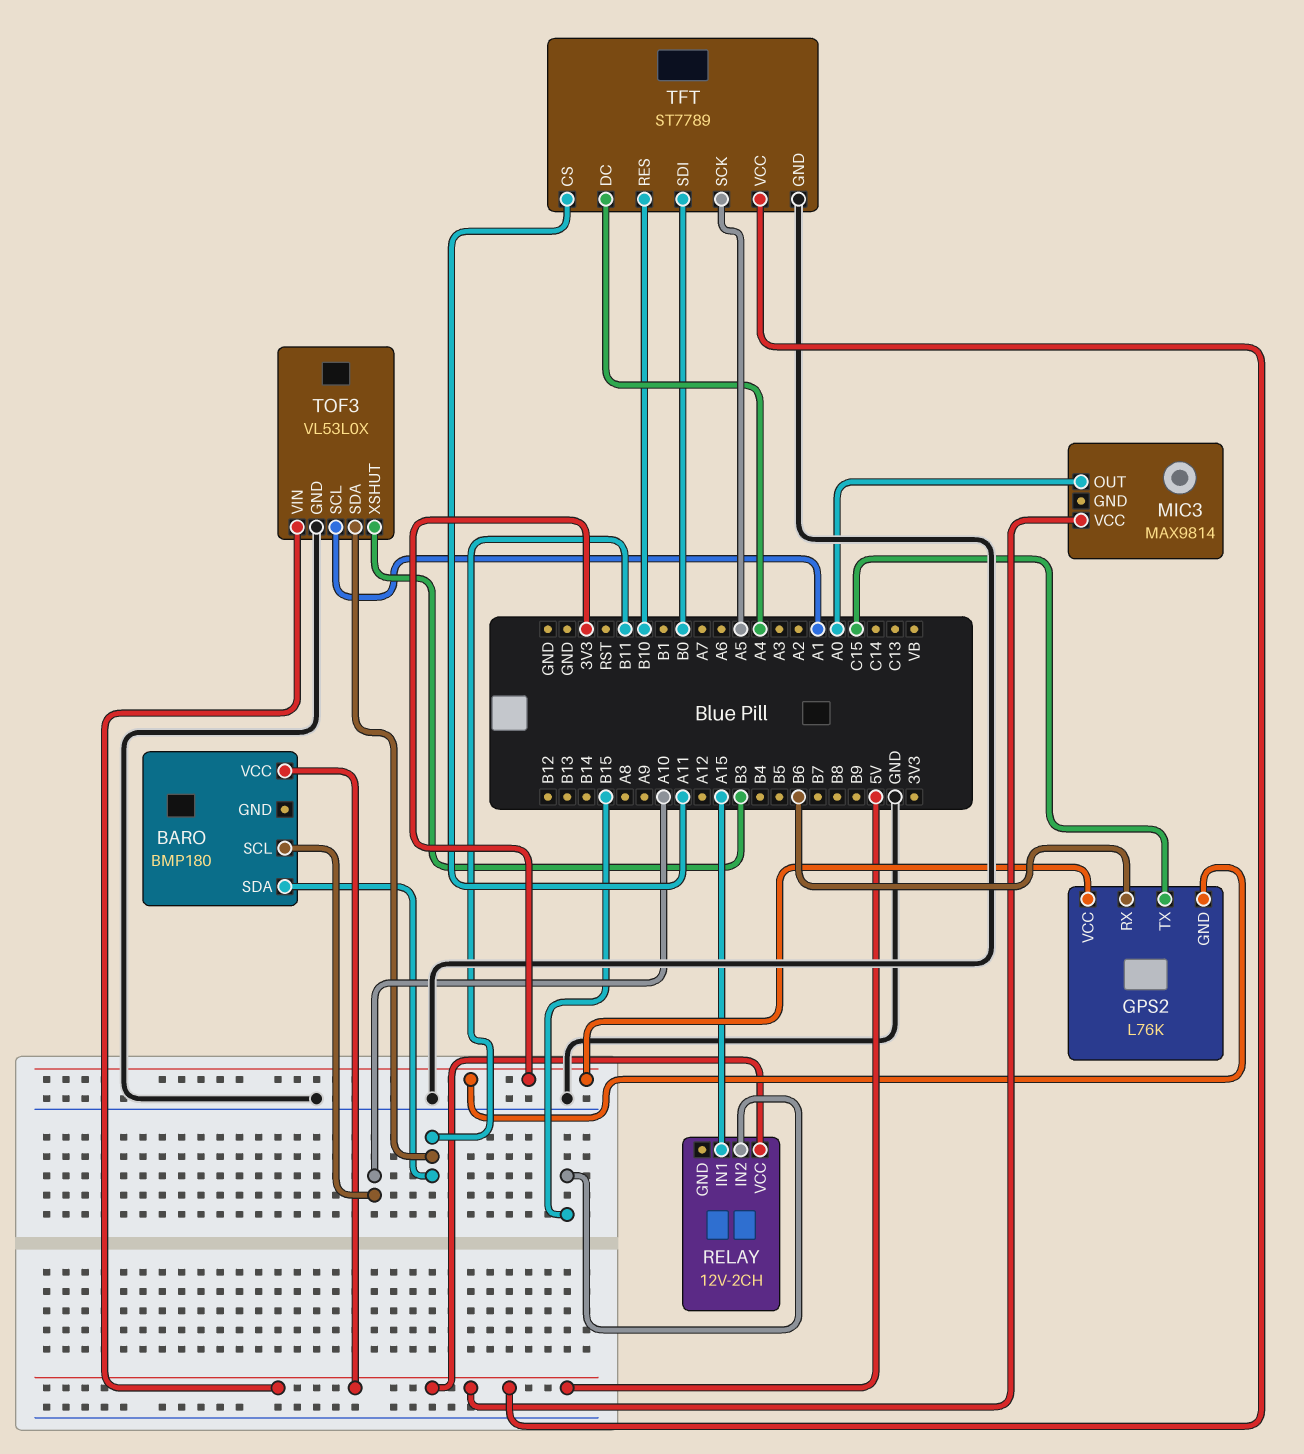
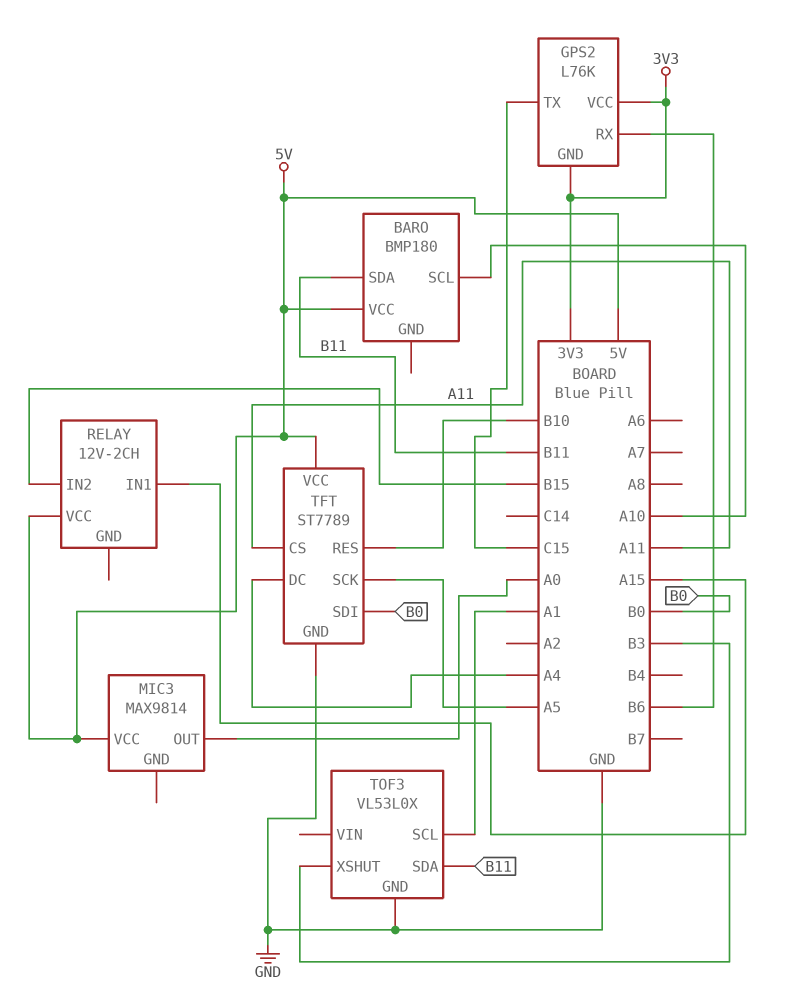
TOF3 pin VIN: 5V -> none

